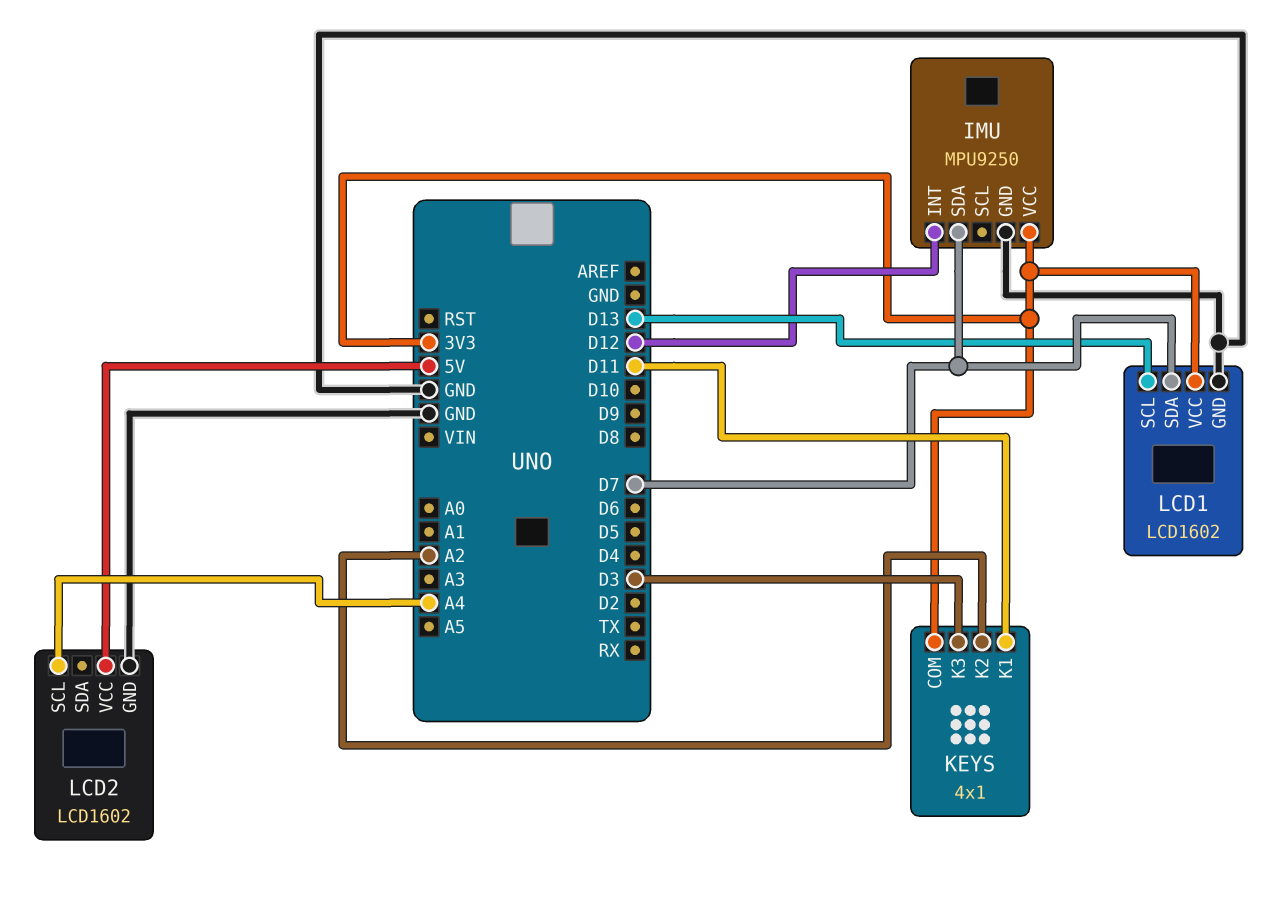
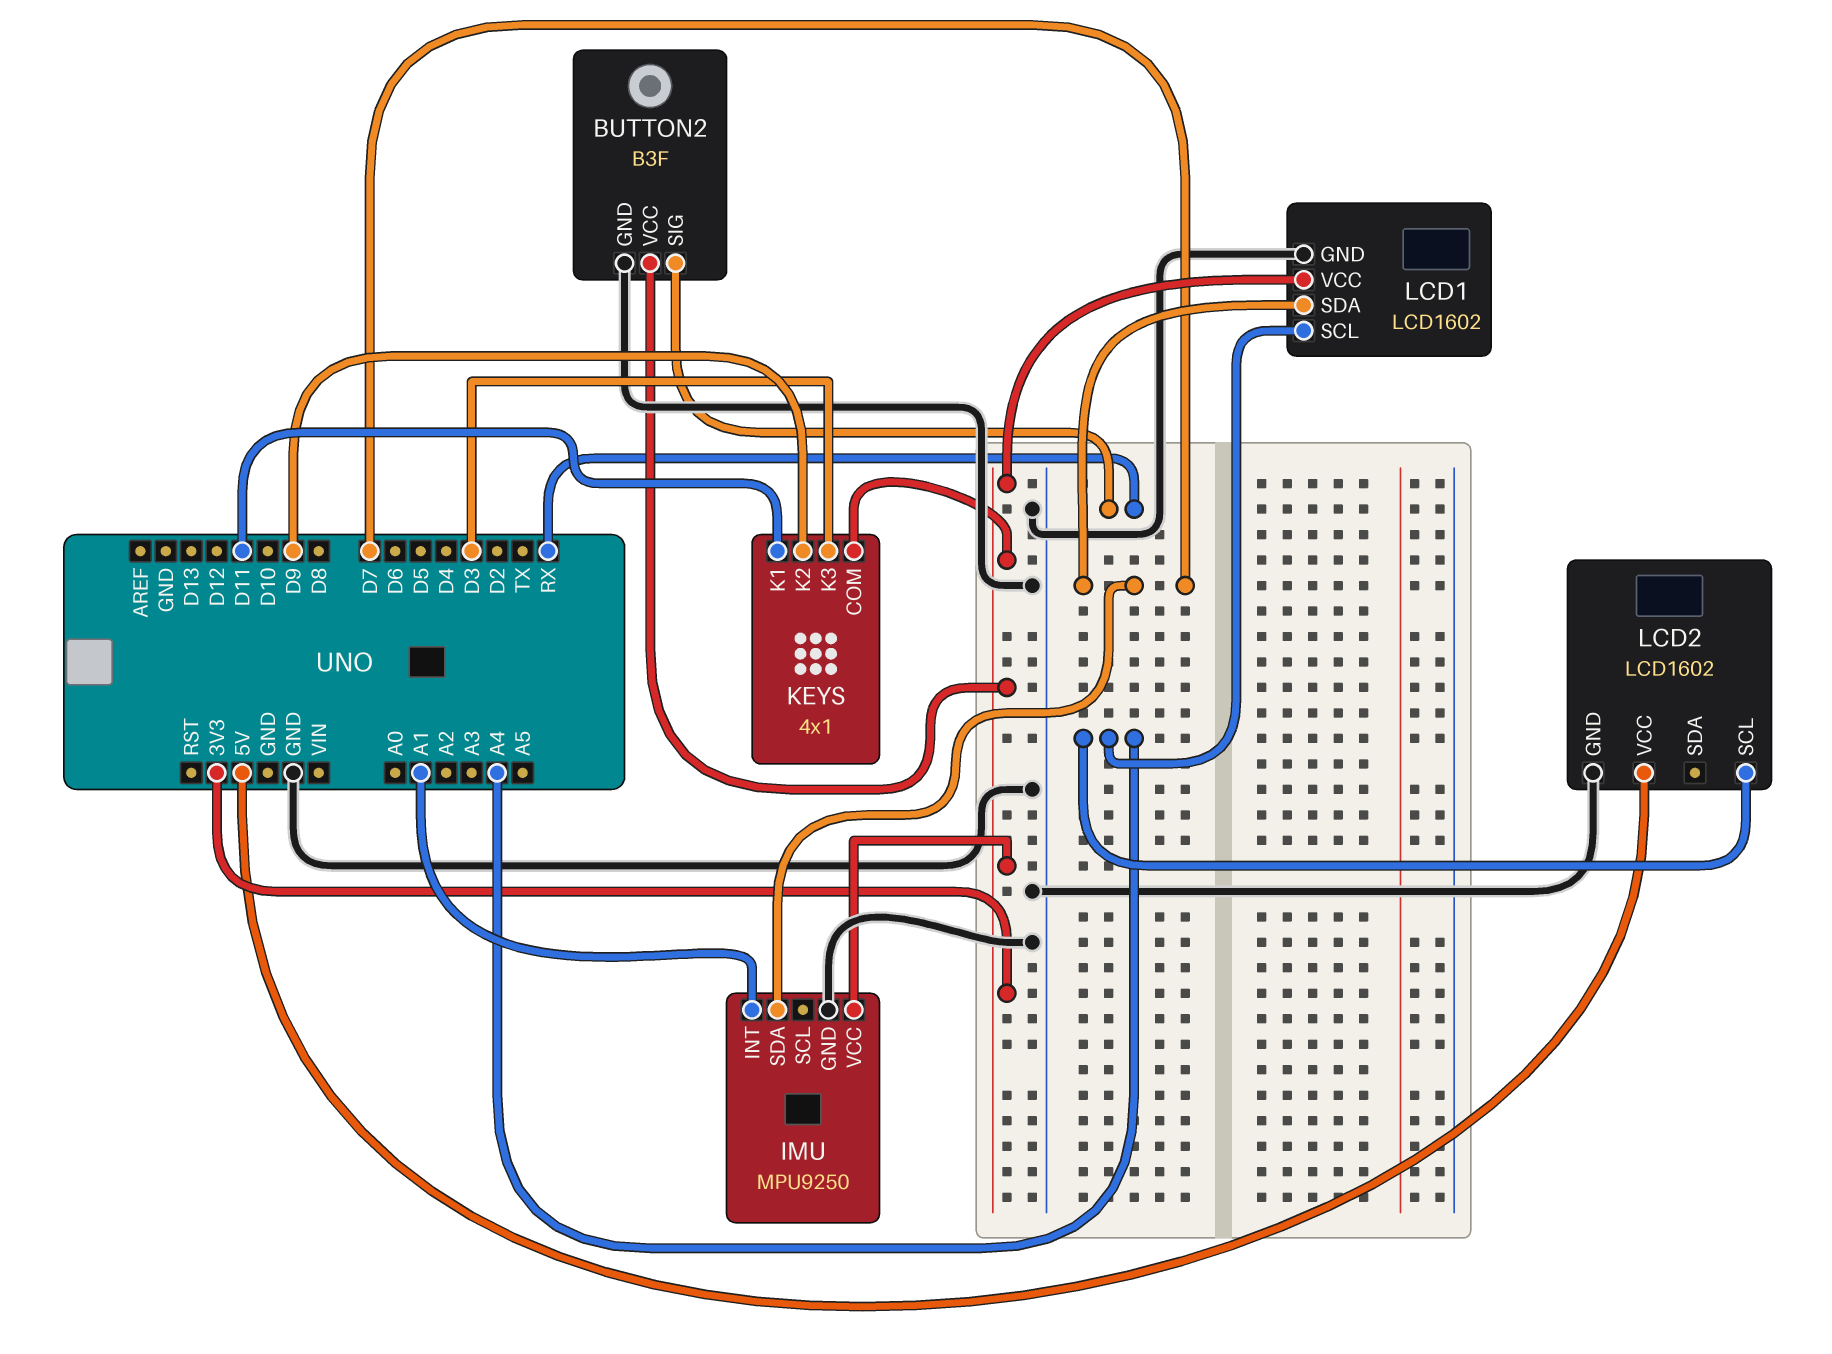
BUTTON2: none -> B3F
BUTTON2 pin GND: none -> GND
BUTTON2 pin SIG: none -> RX
BUTTON2 pin VCC: none -> 3V3
IMU pin INT: D12 -> A1
KEYS pin K2: A2 -> D9
LCD1 pin SCL: D13 -> A4

